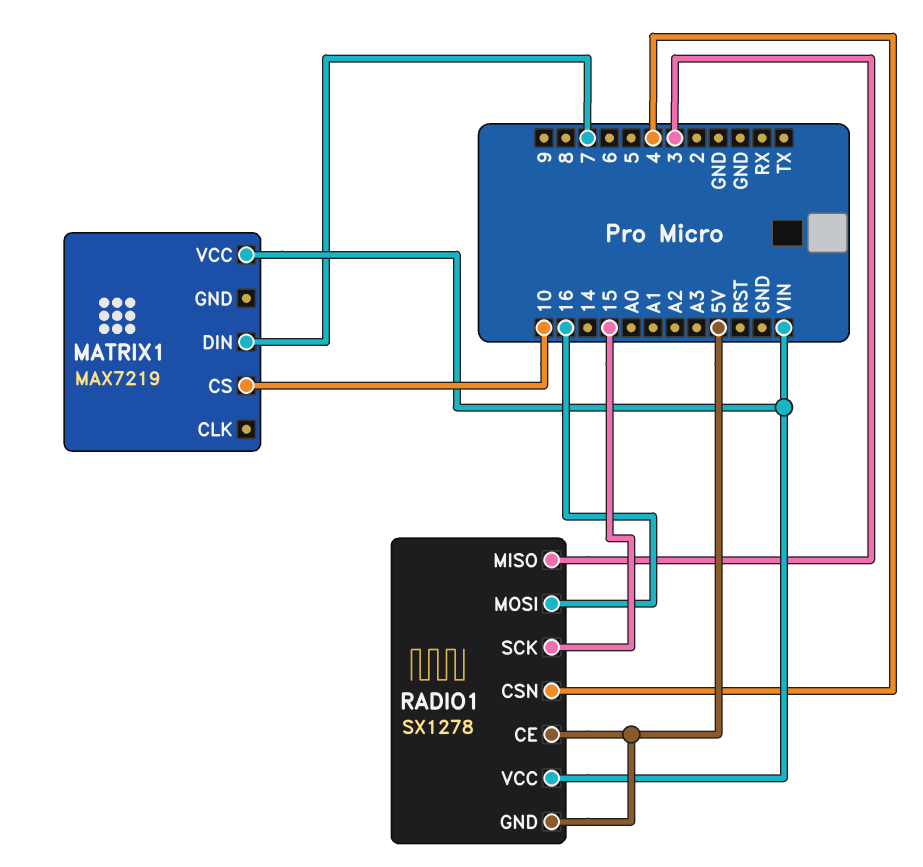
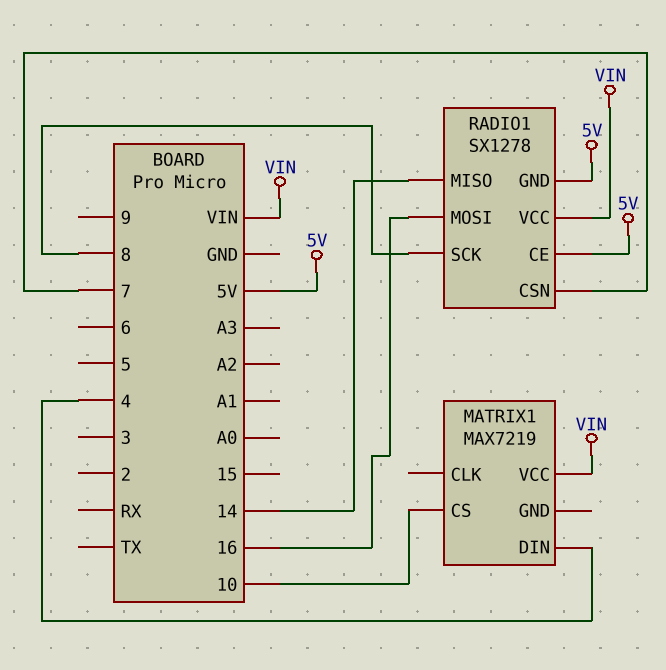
MATRIX1 pin DIN: 7 -> 4
RADIO1 pin CSN: 4 -> 7
RADIO1 pin MISO: 3 -> 14
RADIO1 pin SCK: 15 -> 8

